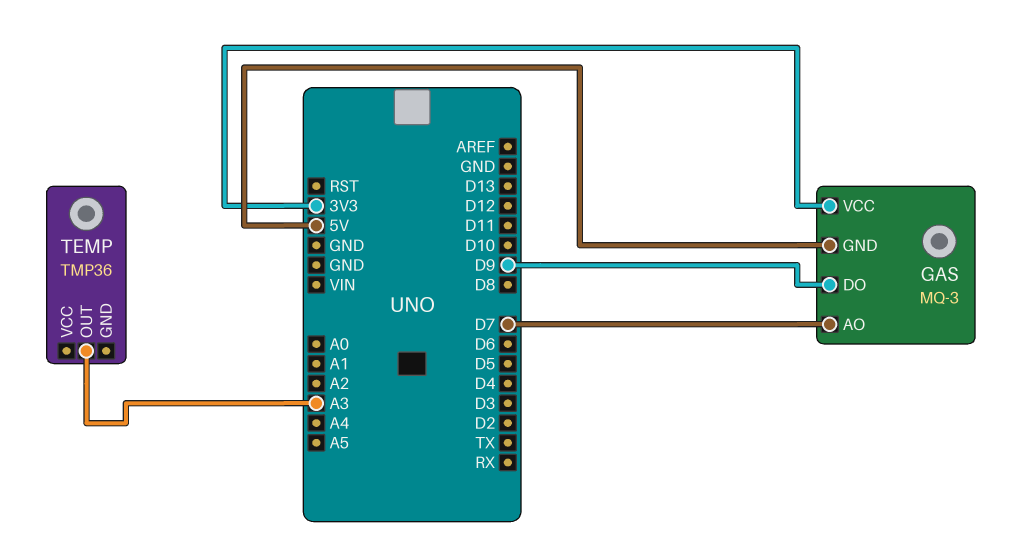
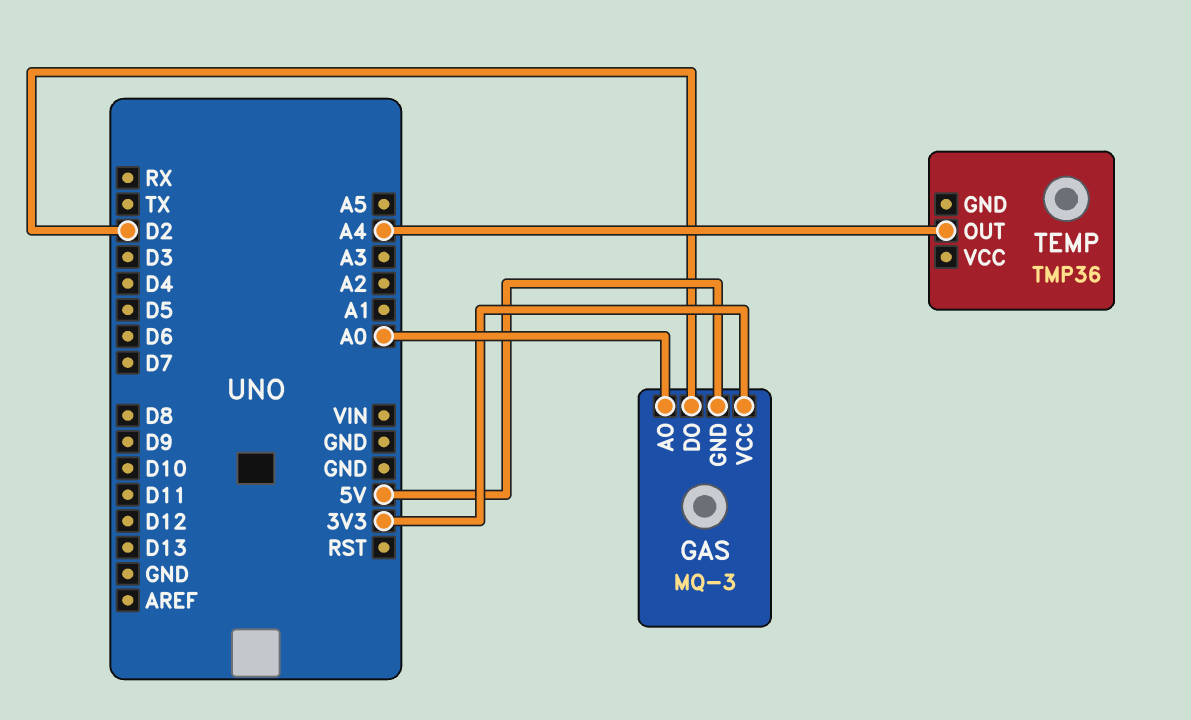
GAS pin AO: D7 -> A0
GAS pin DO: D9 -> D2
TEMP pin OUT: A3 -> A4

